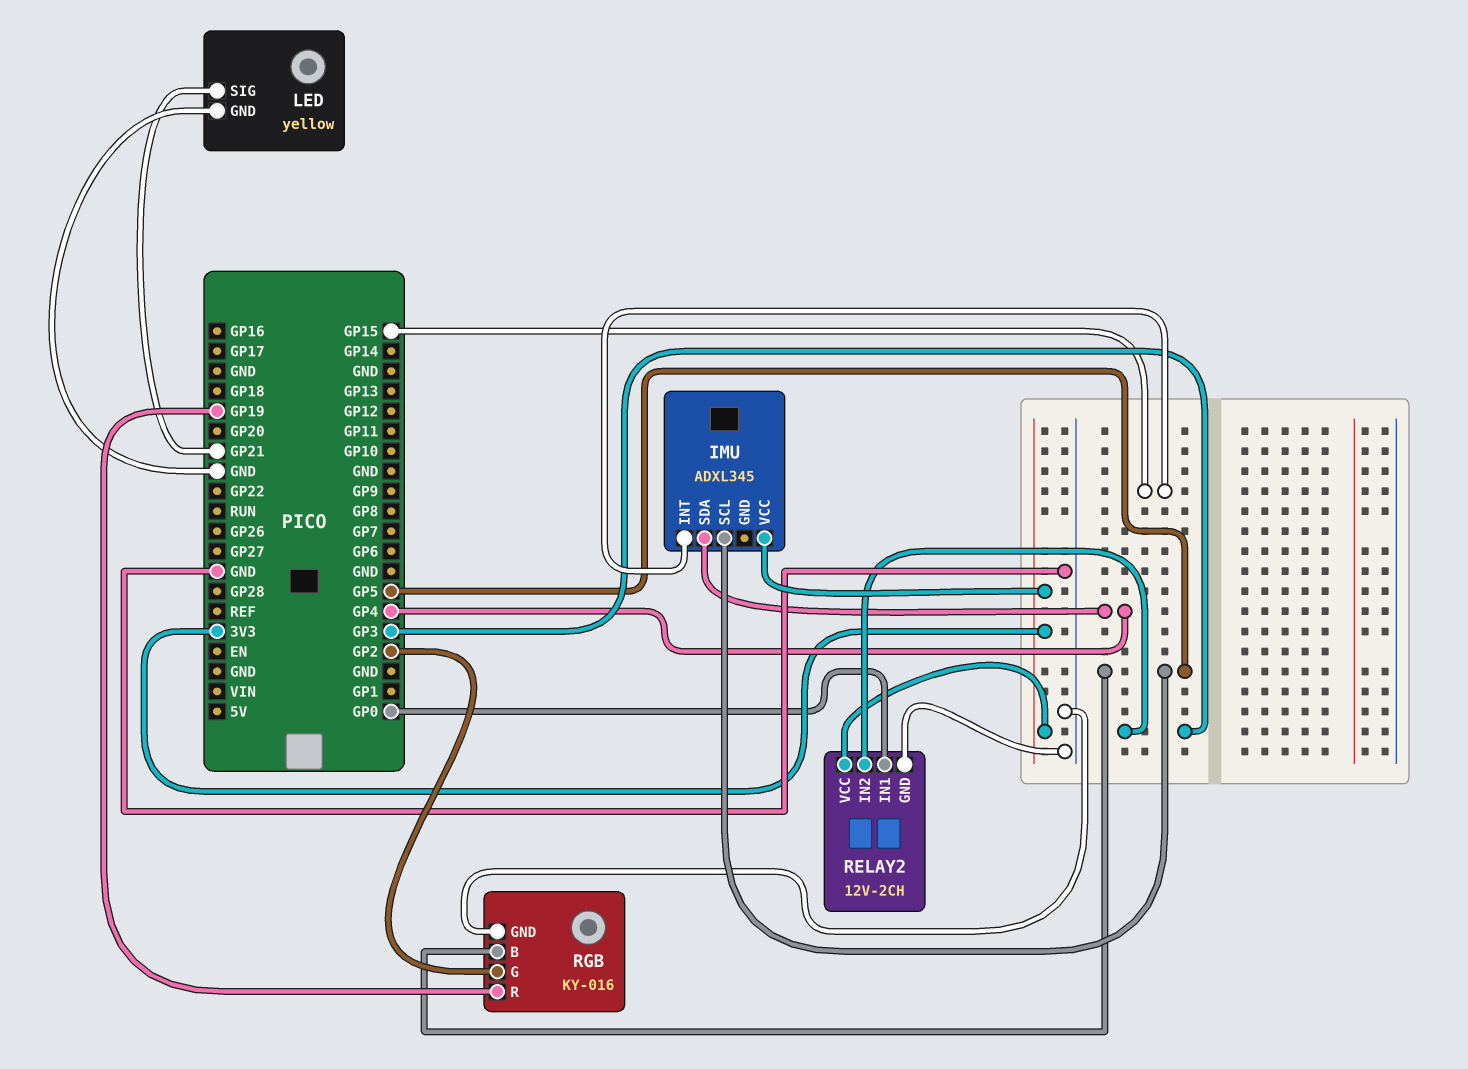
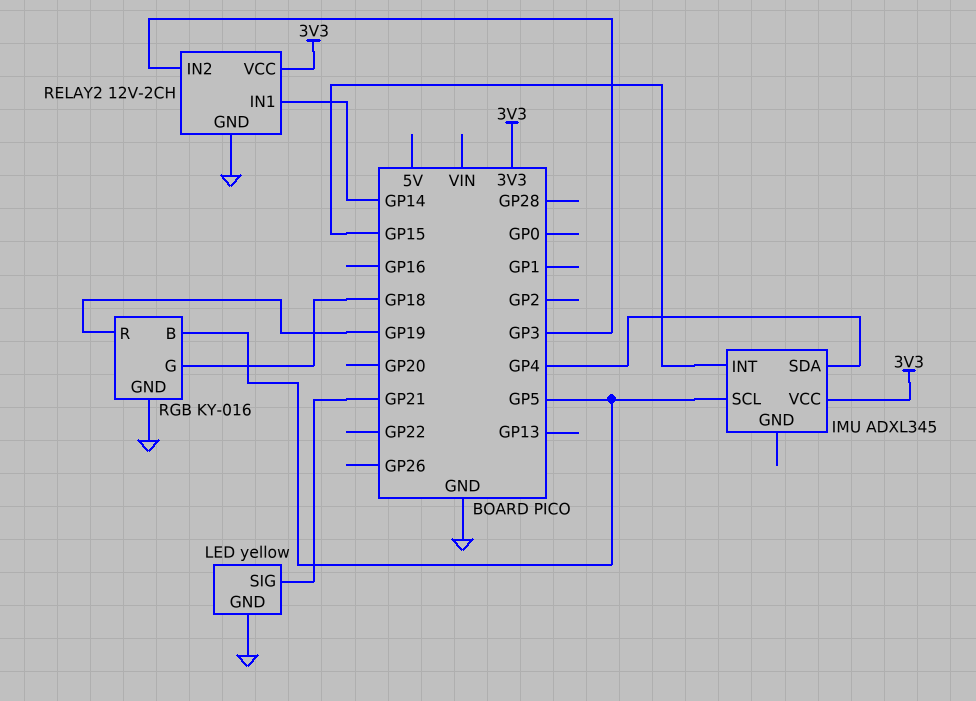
RELAY2 pin IN1: GP0 -> GP14
RGB pin G: GP2 -> GP18

